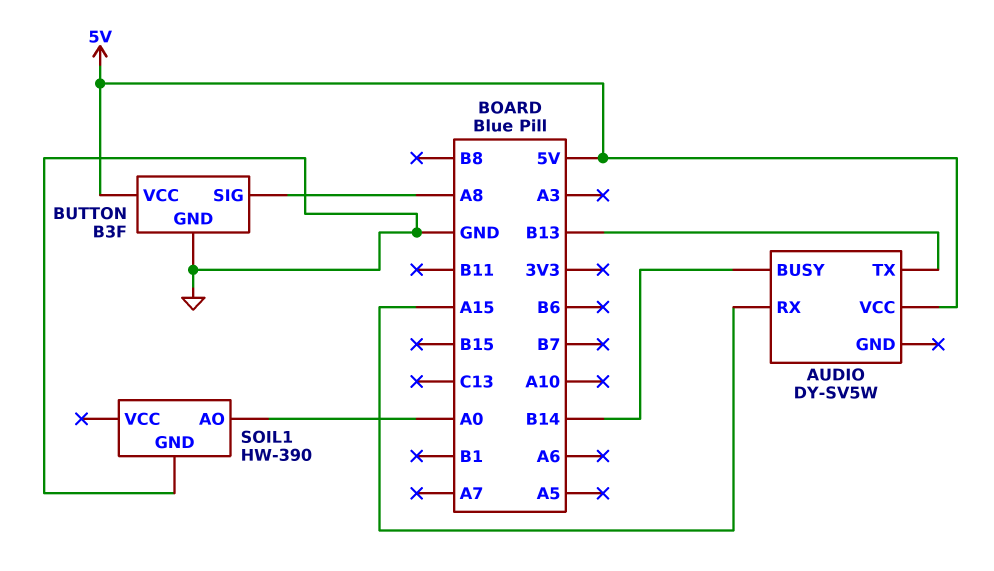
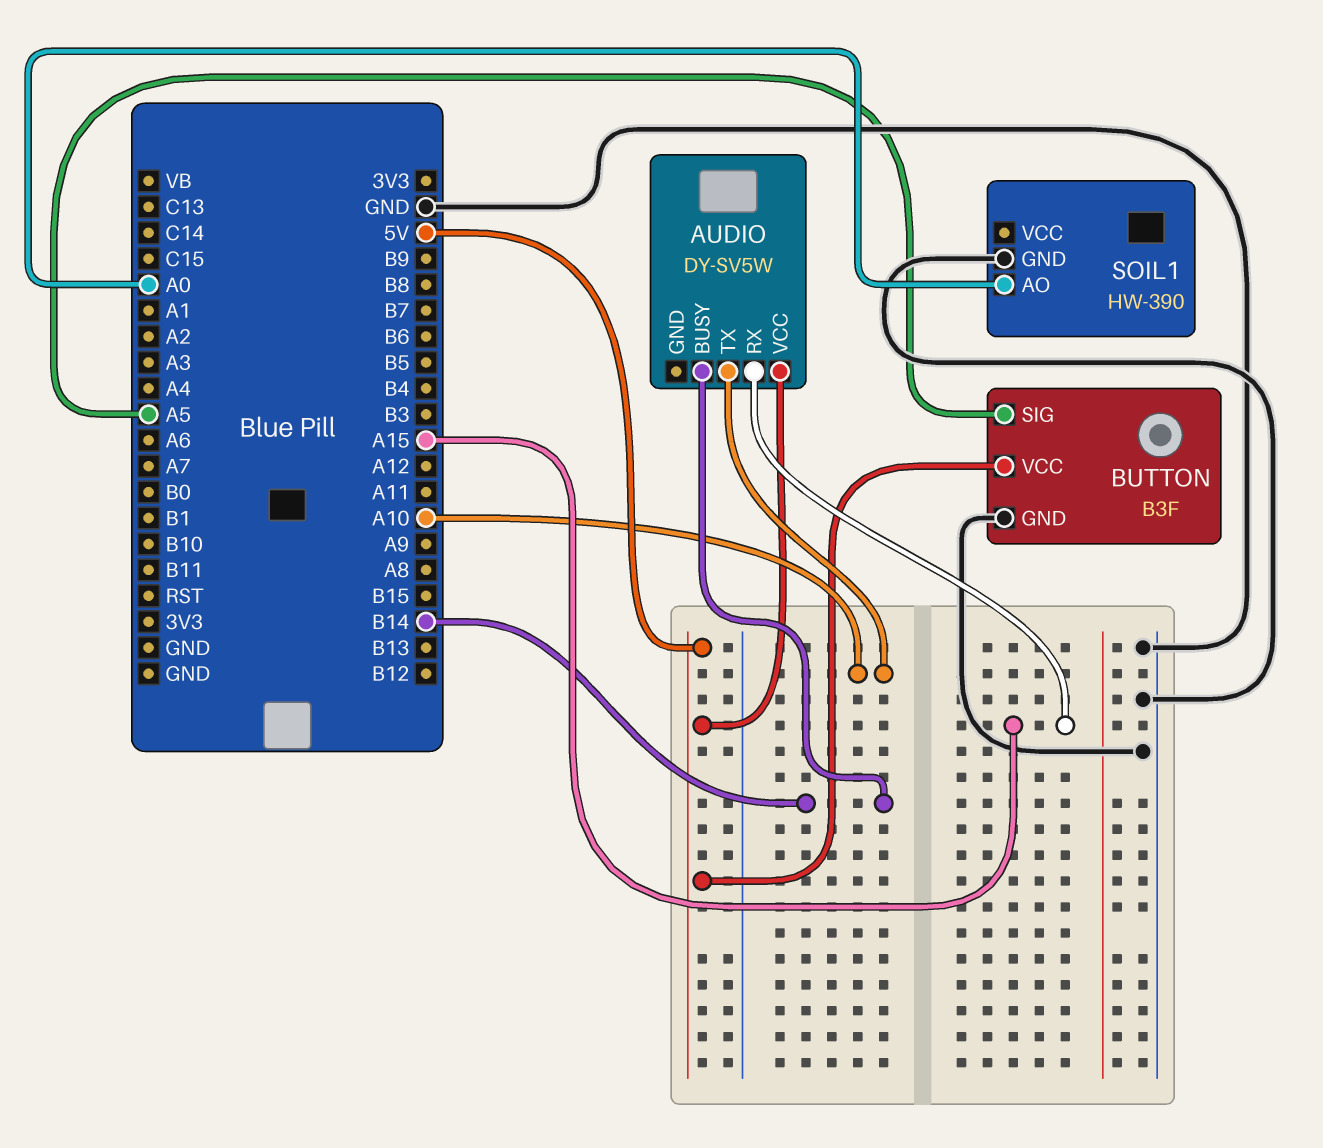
AUDIO pin TX: B13 -> A10
BUTTON pin SIG: A8 -> A5

